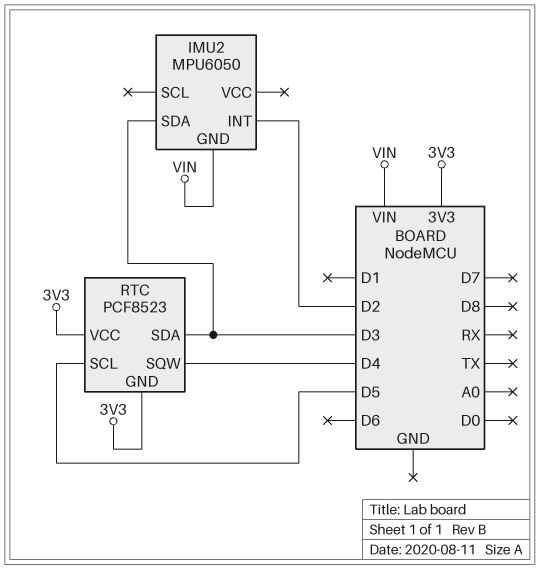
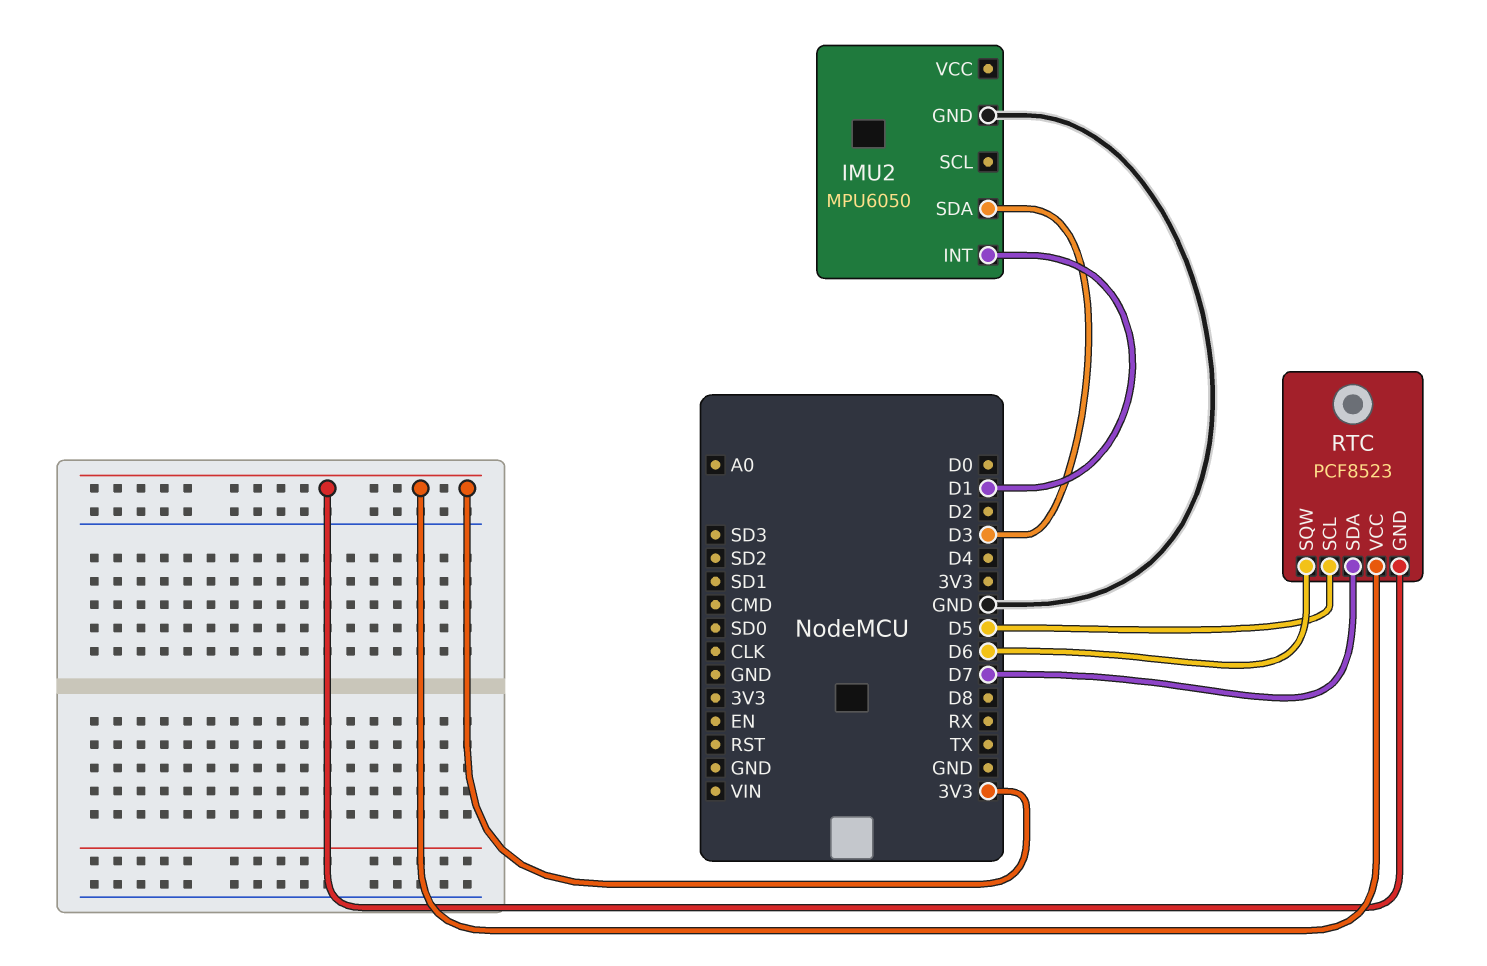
IMU2 pin GND: VIN -> GND
IMU2 pin INT: D2 -> D1
RTC pin SDA: D3 -> D7
RTC pin SQW: D4 -> D6

